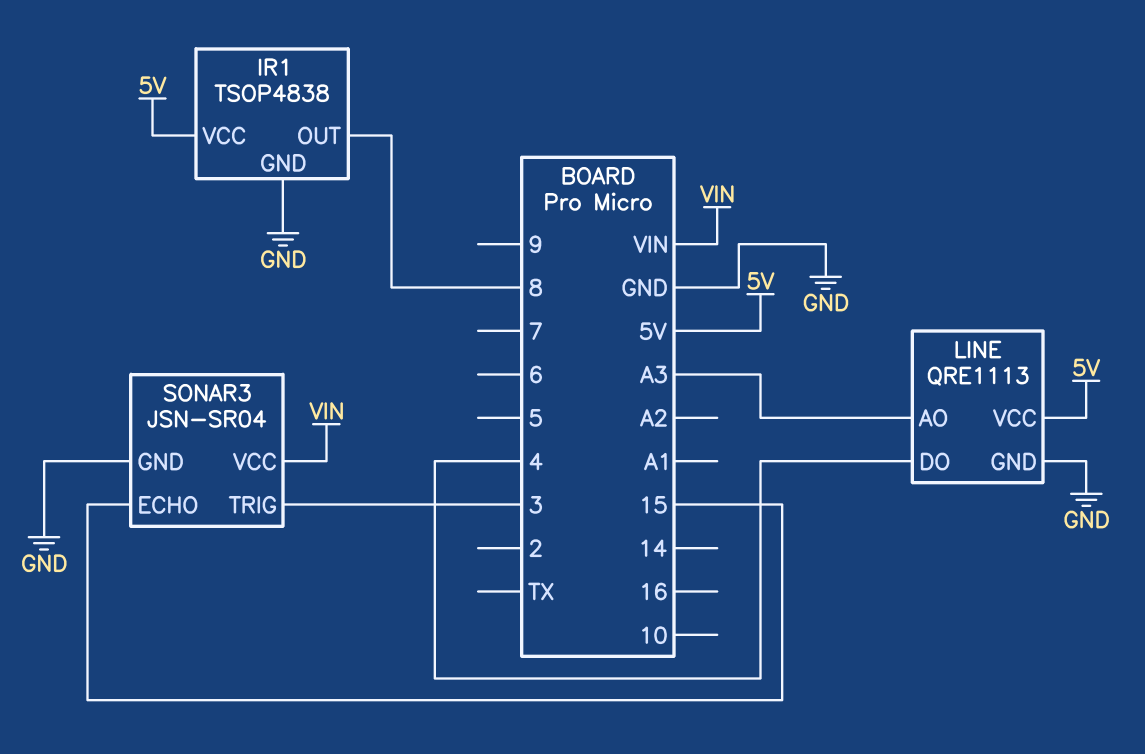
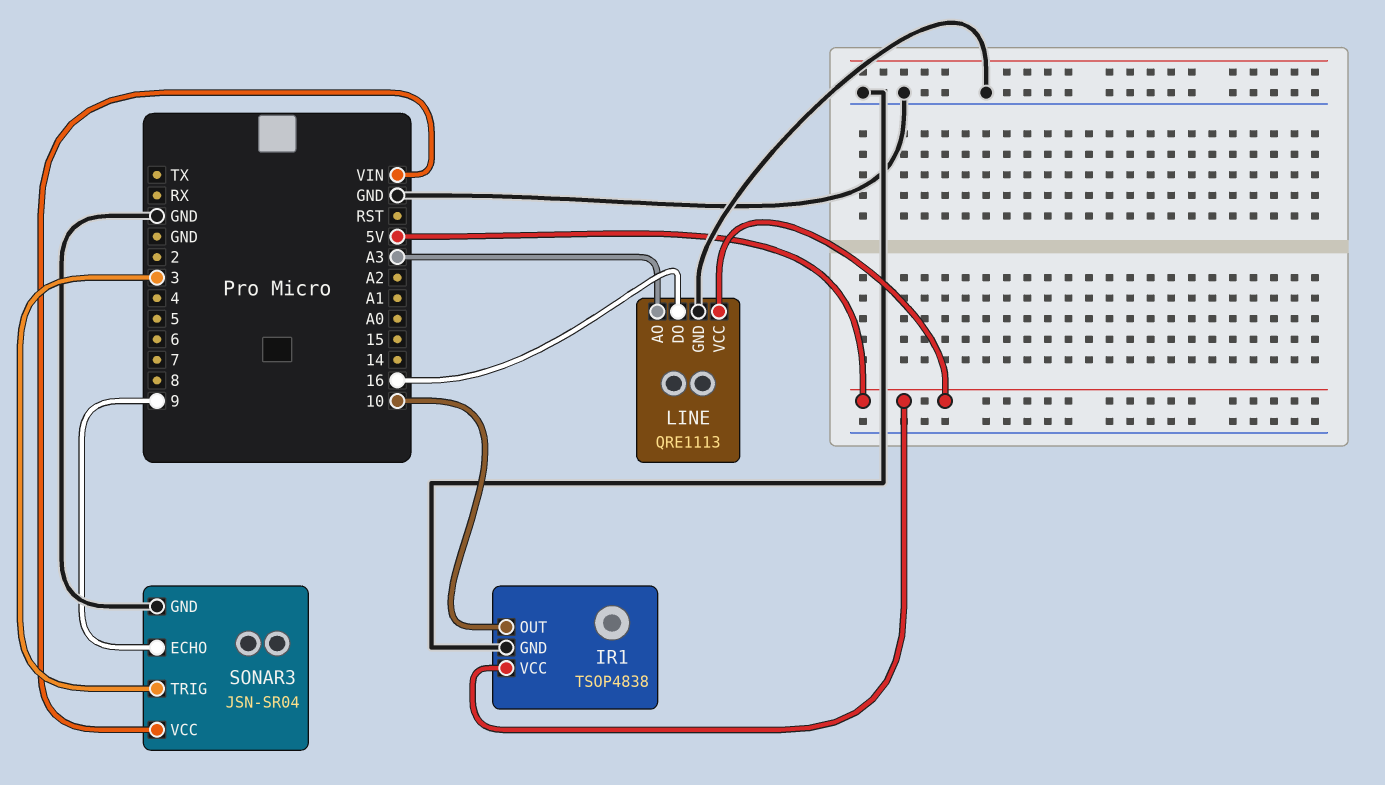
IR1 pin OUT: 8 -> 10
LINE pin DO: 4 -> 16
SONAR3 pin ECHO: 15 -> 9

